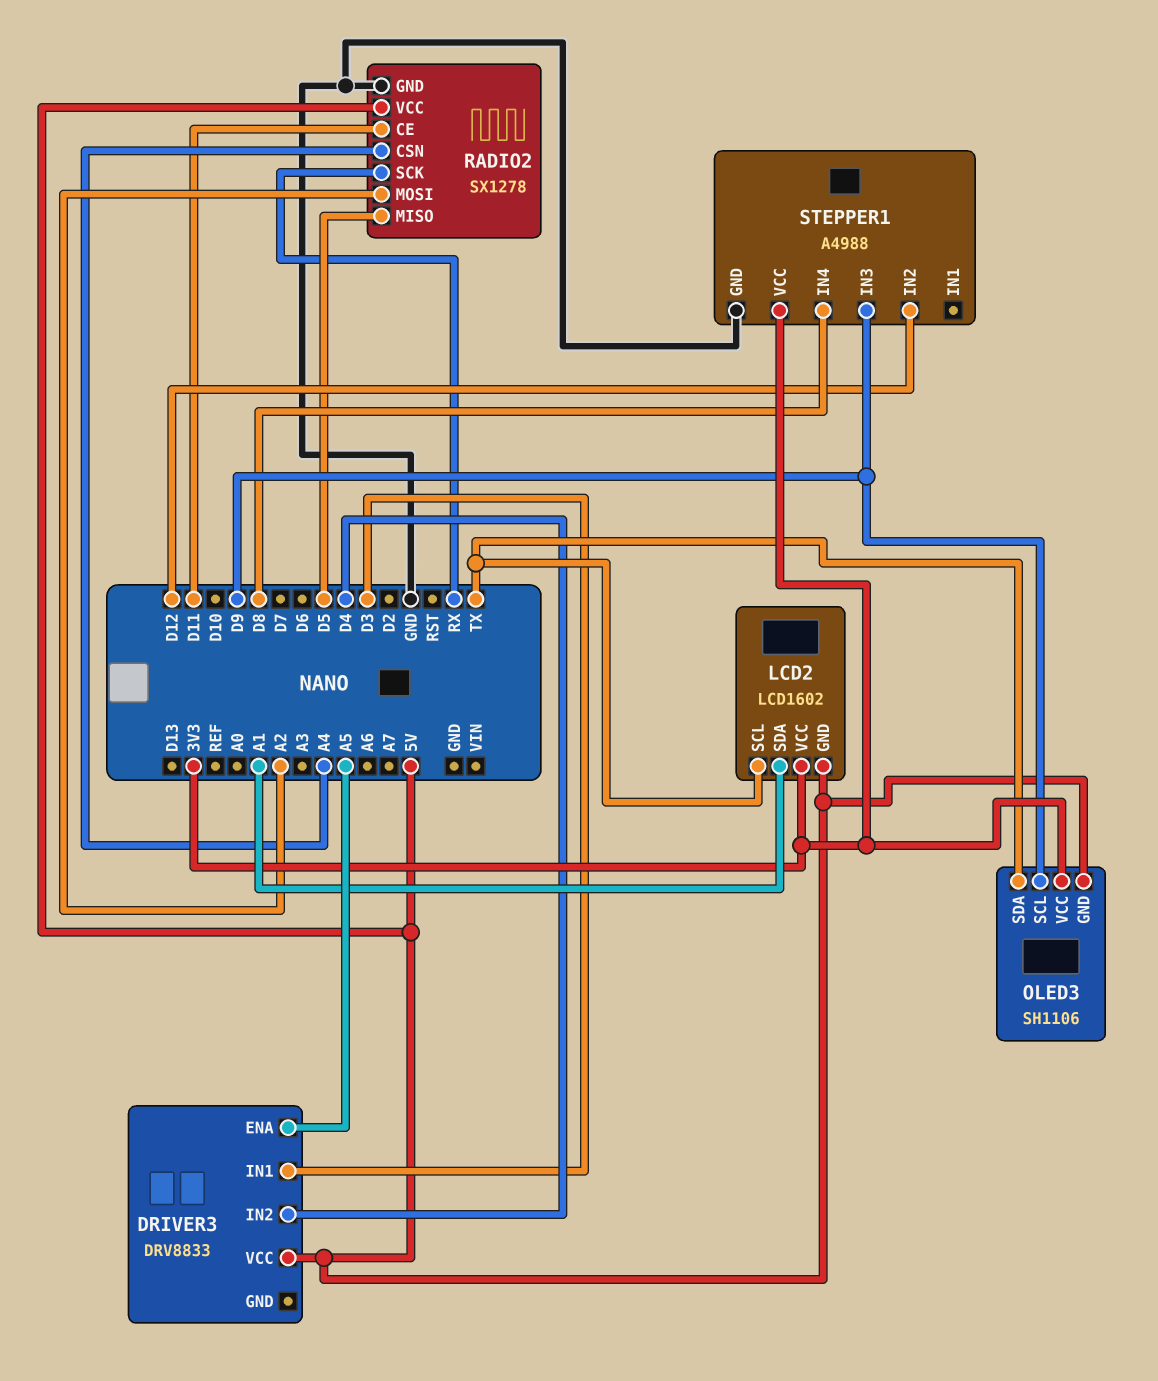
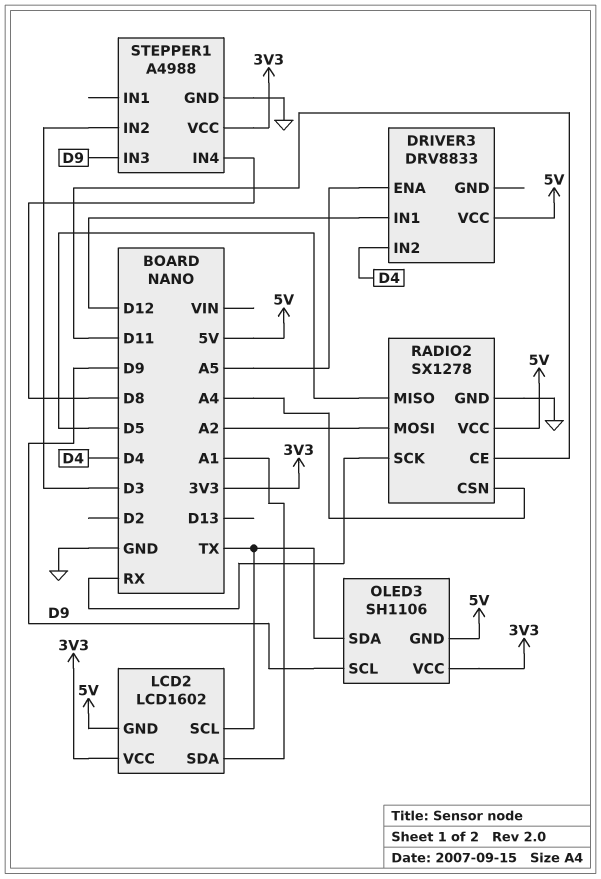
DRIVER3 pin IN1: D3 -> D12
STEPPER1 pin IN2: D12 -> D3

